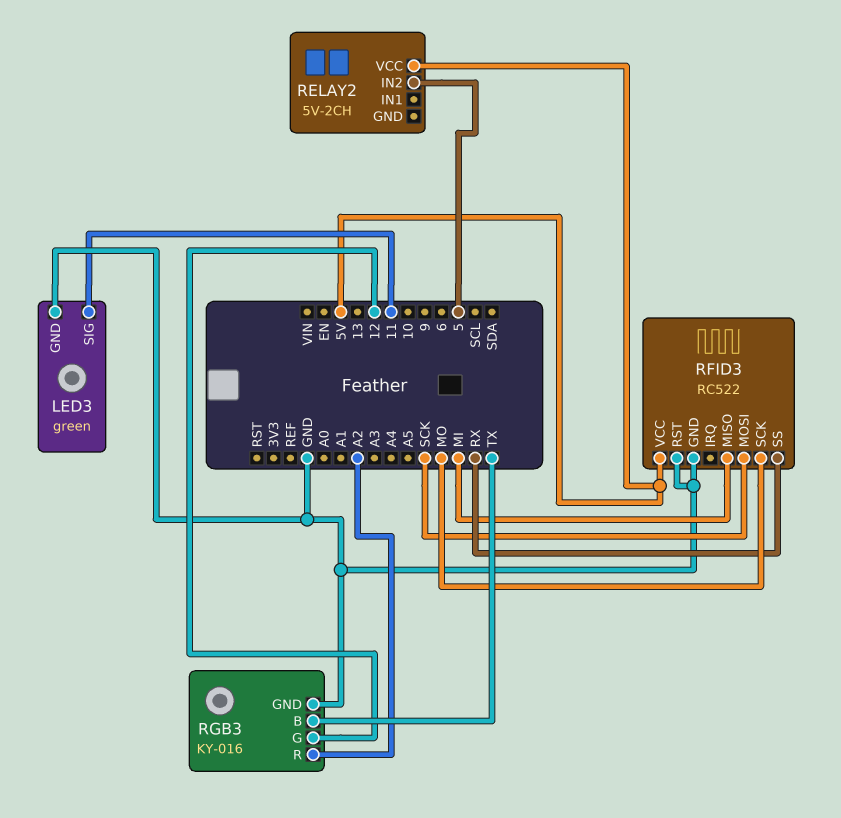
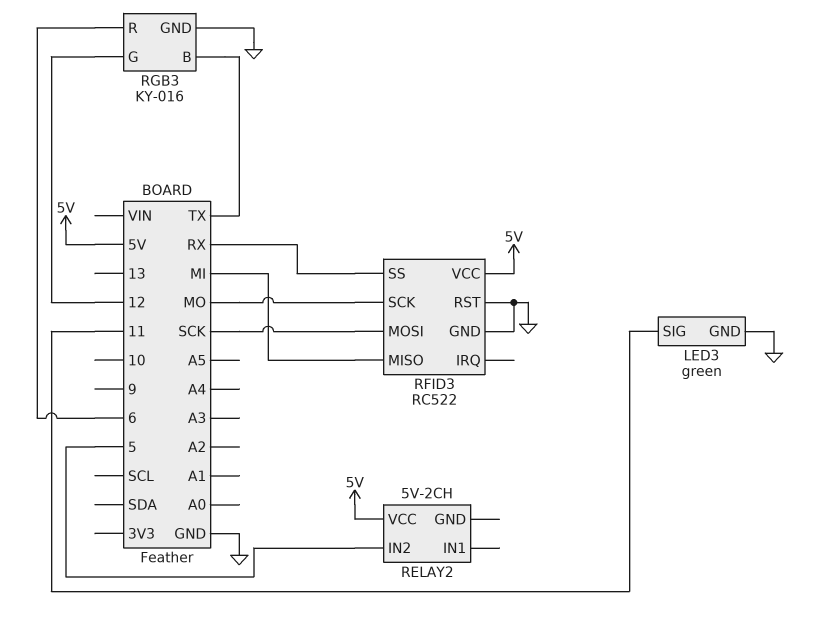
RGB3 pin R: A2 -> 6

